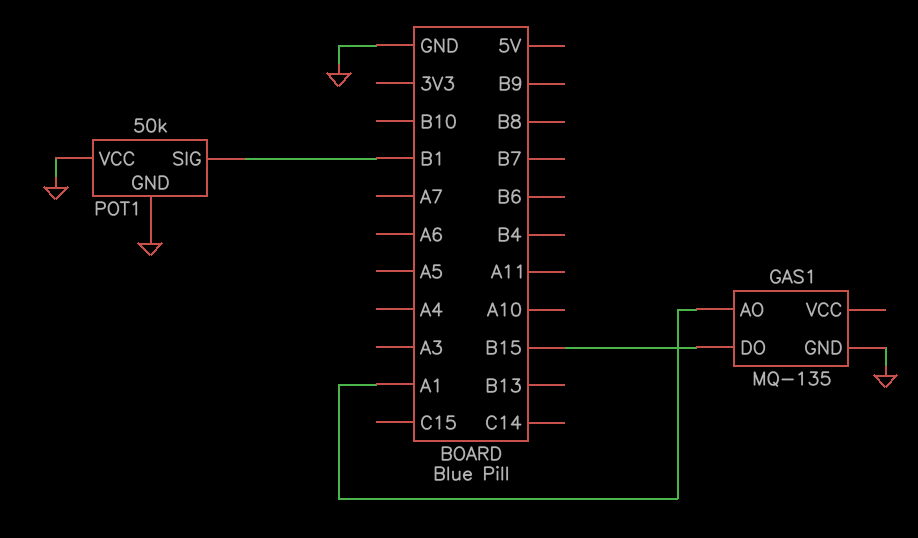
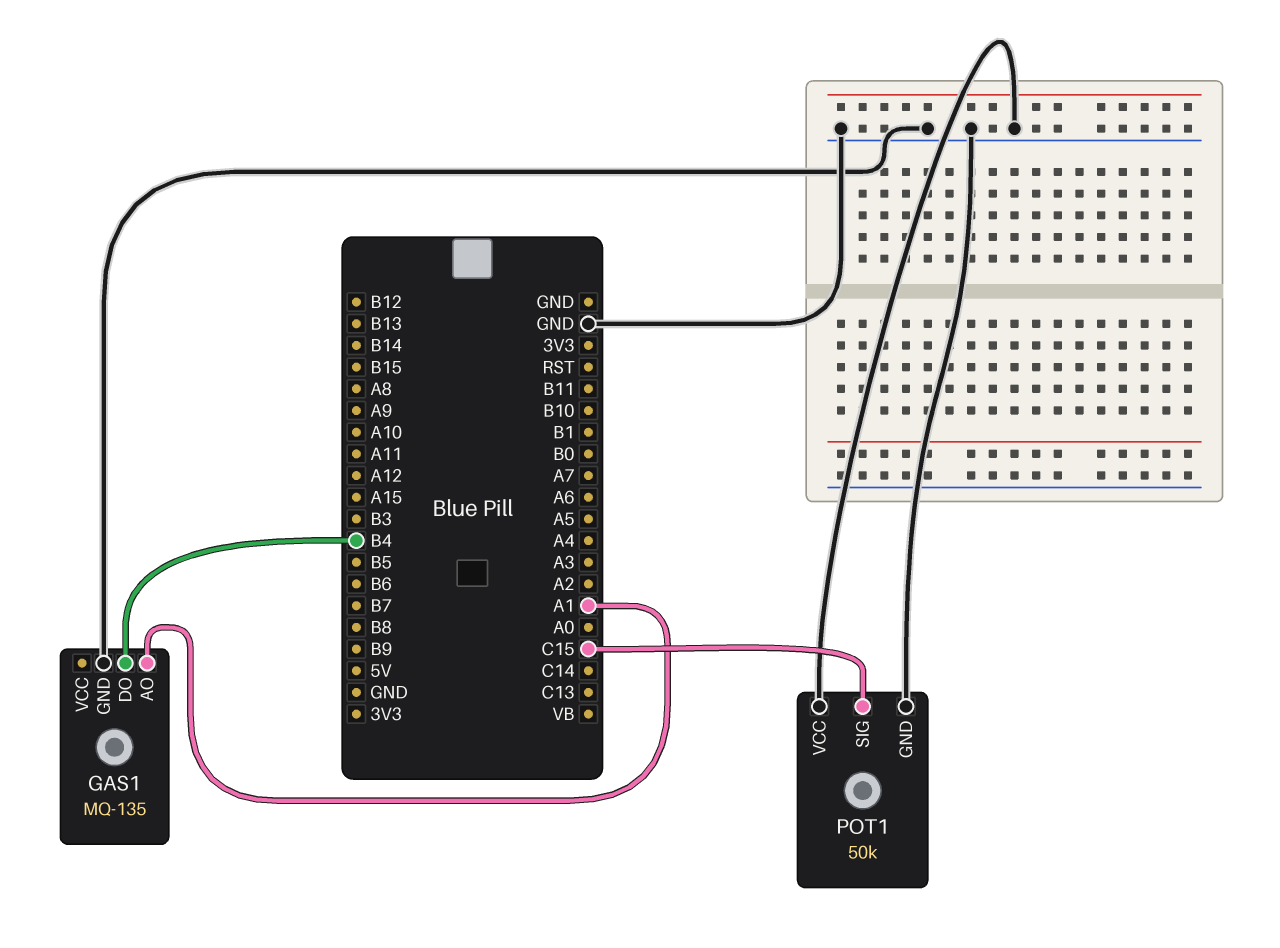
GAS1 pin DO: B15 -> B4
POT1 pin SIG: B1 -> C15

